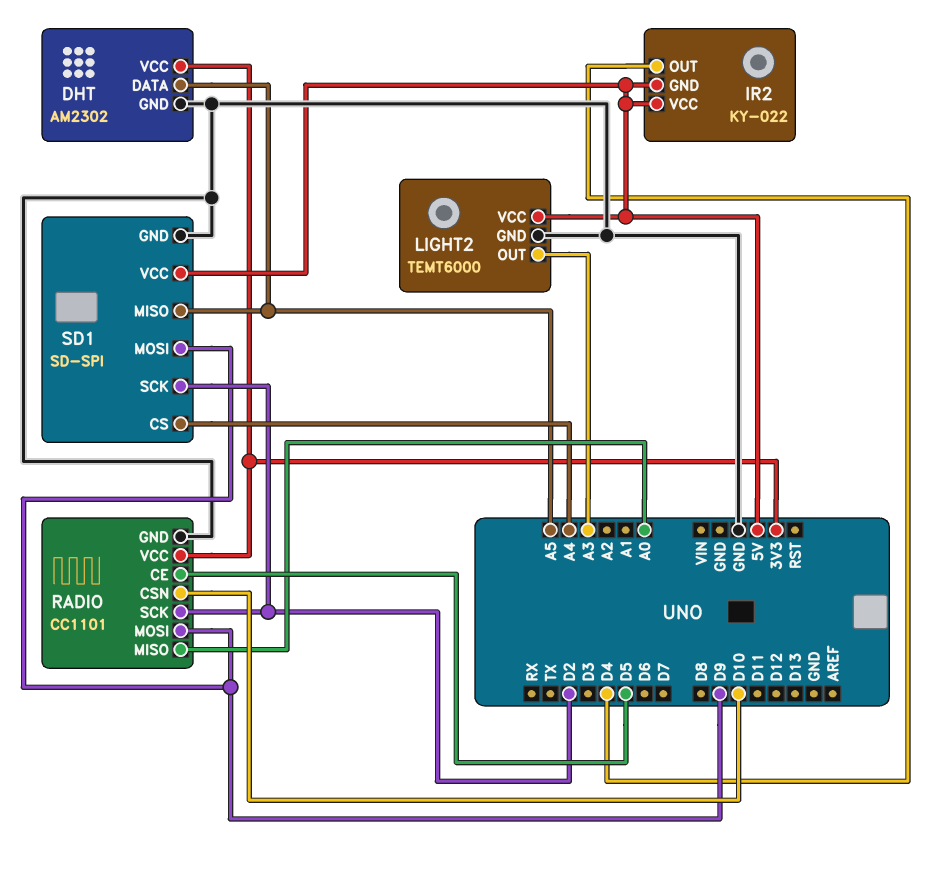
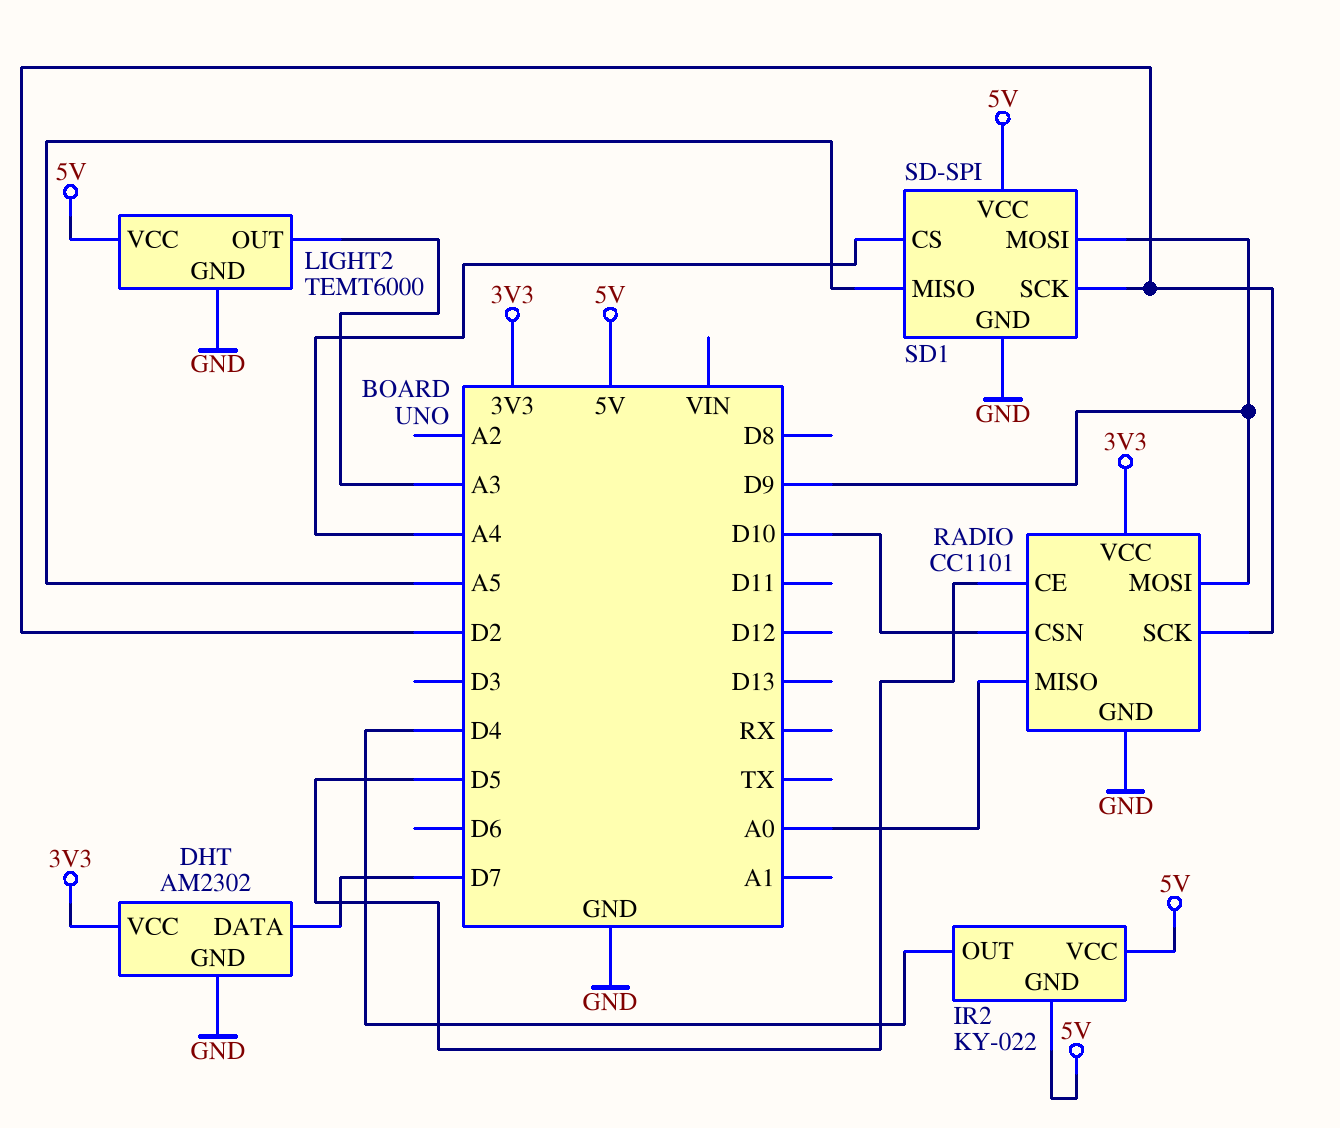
DHT pin DATA: A5 -> D7

